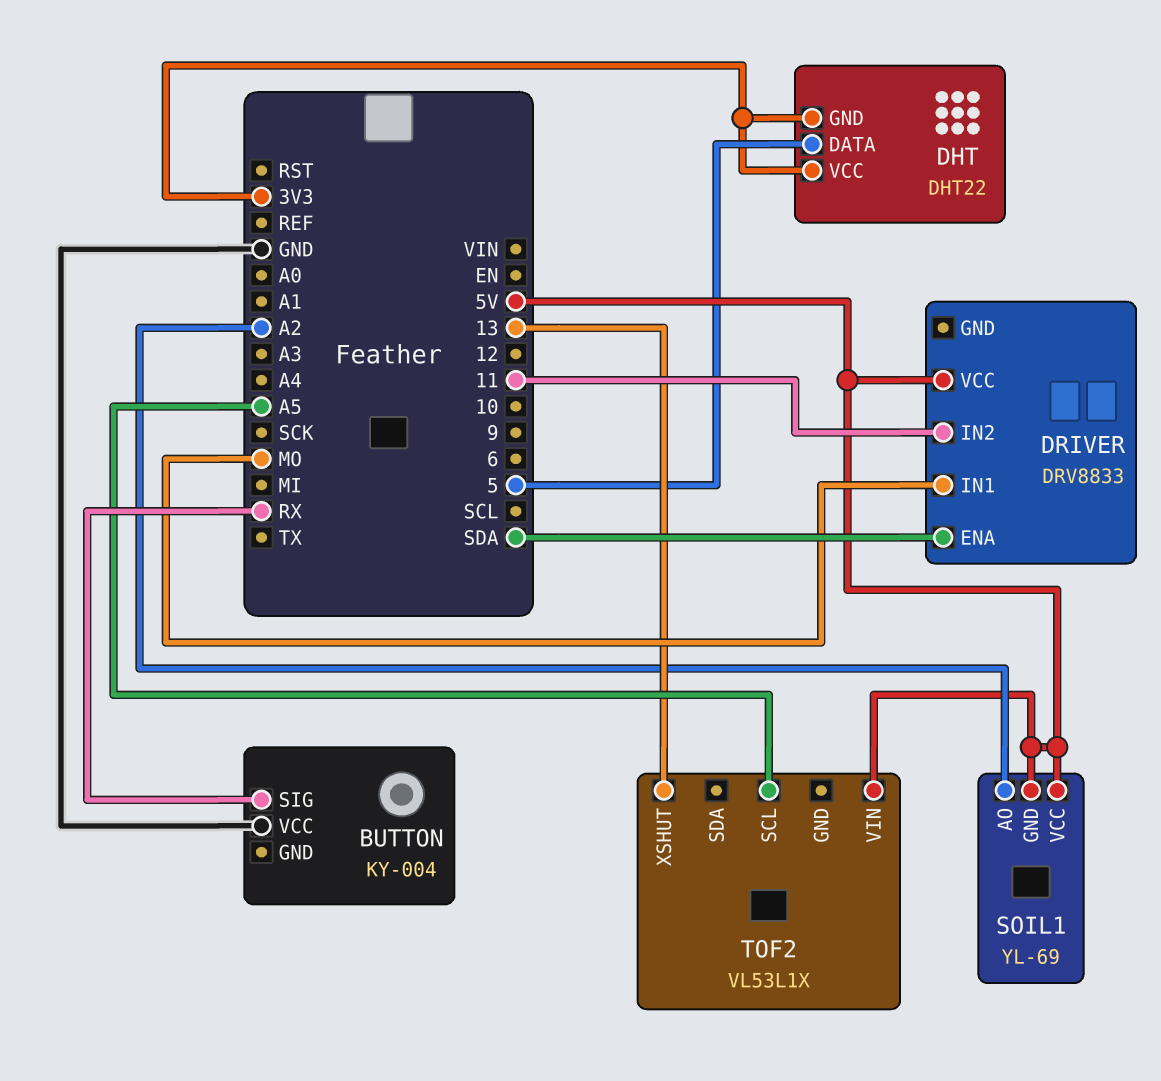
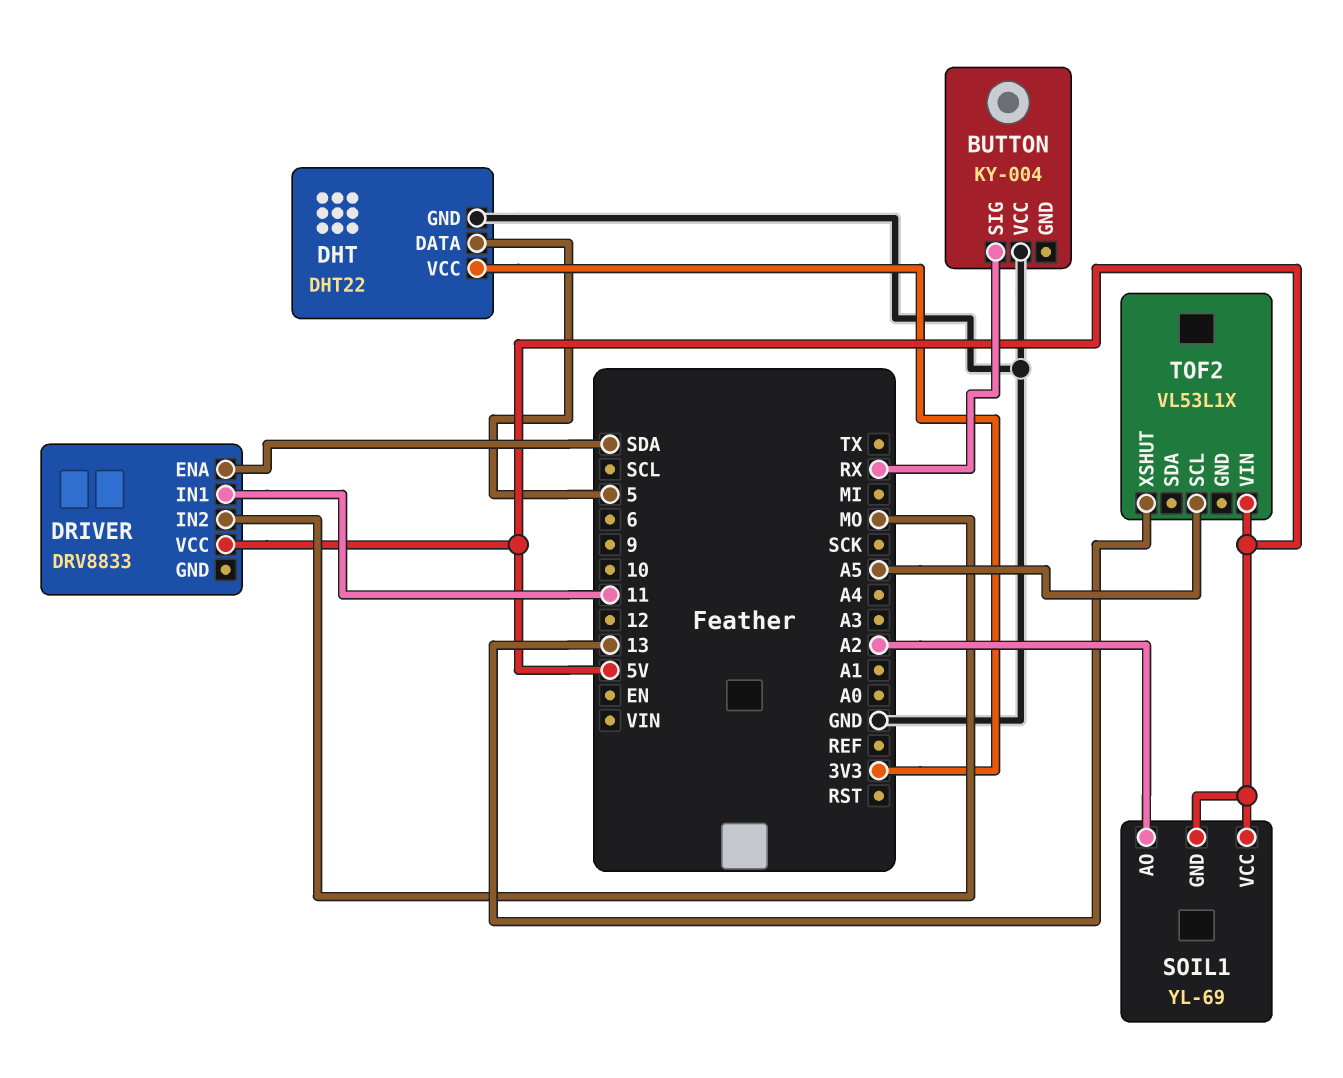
DHT pin GND: 3V3 -> GND
DRIVER pin IN1: MO -> 11
DRIVER pin IN2: 11 -> MO

